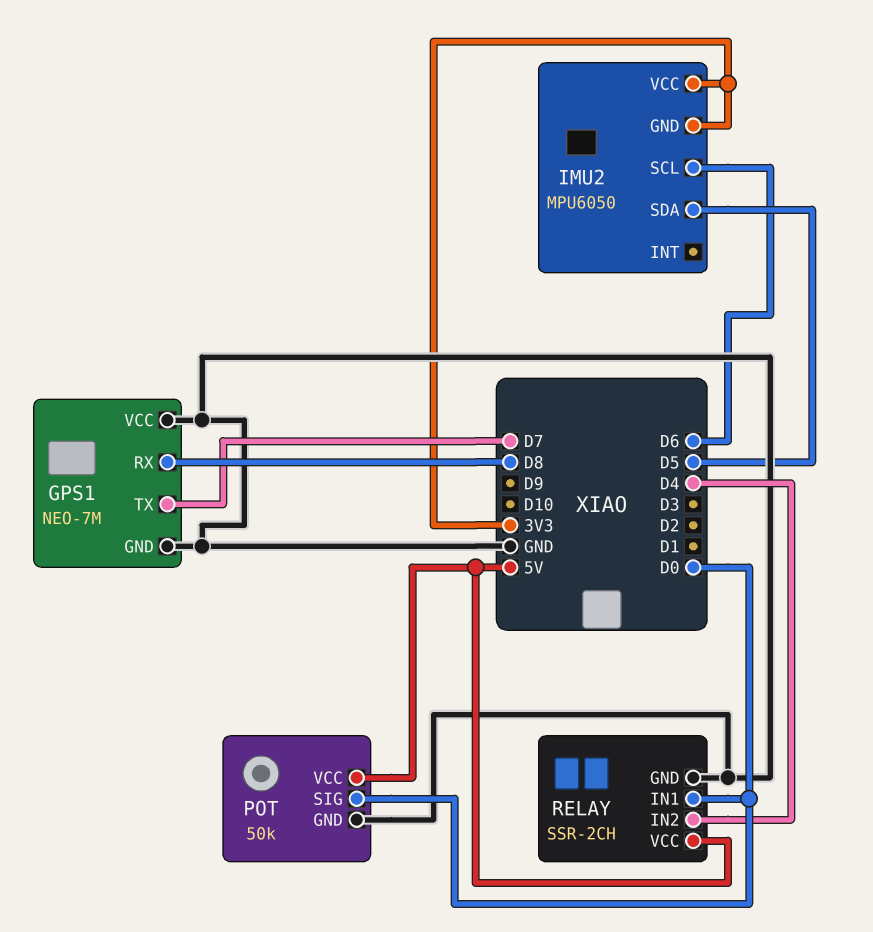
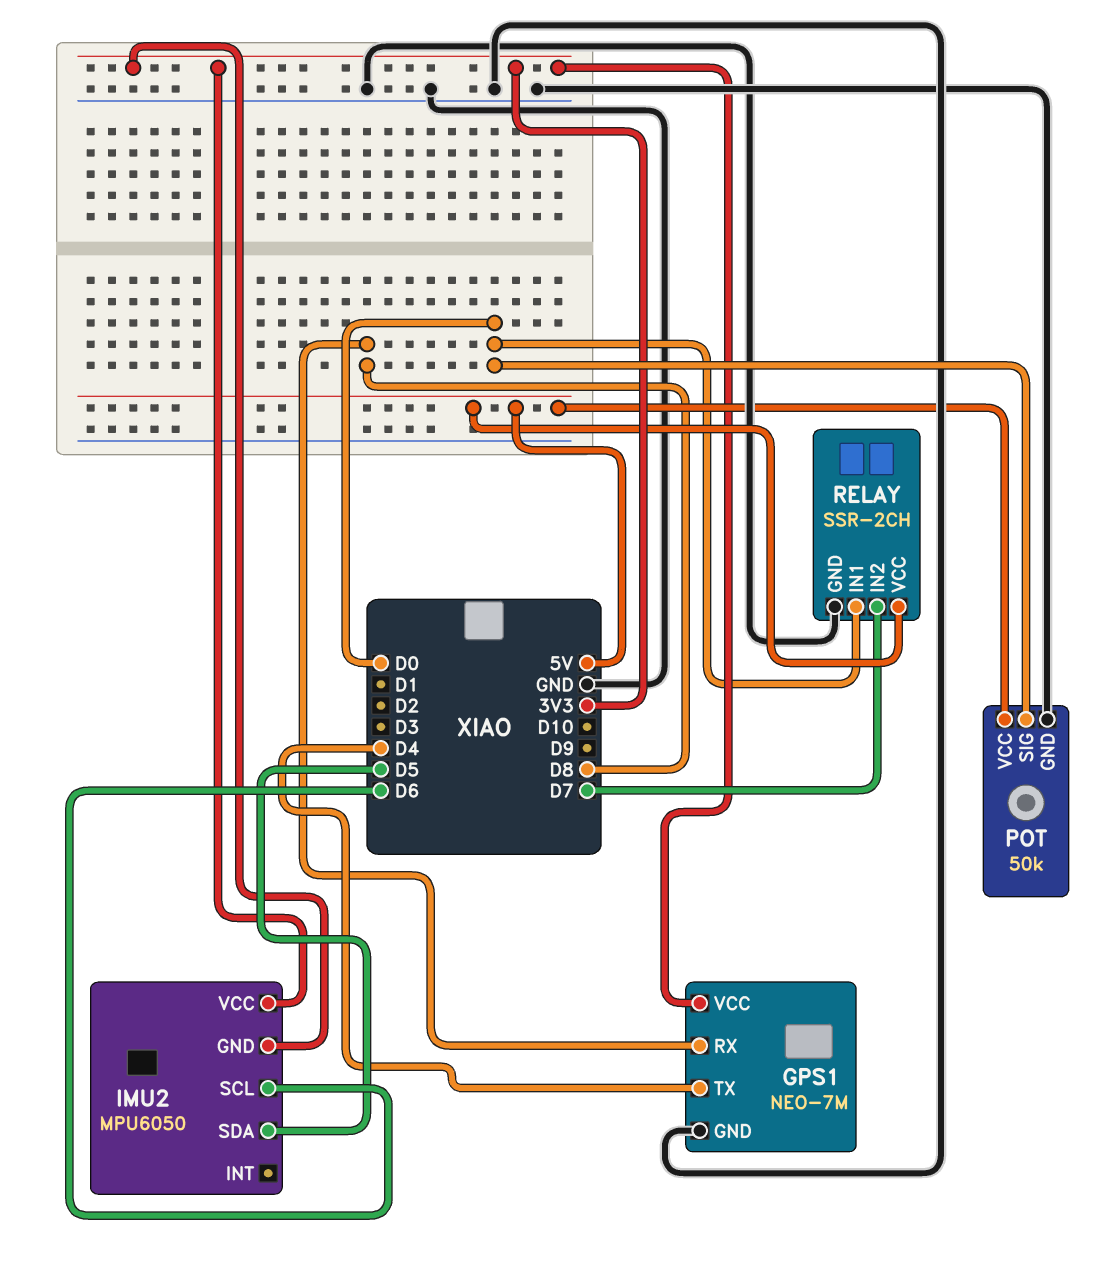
GPS1 pin TX: D7 -> D4
GPS1 pin VCC: GND -> 3V3
RELAY pin IN2: D4 -> D7

